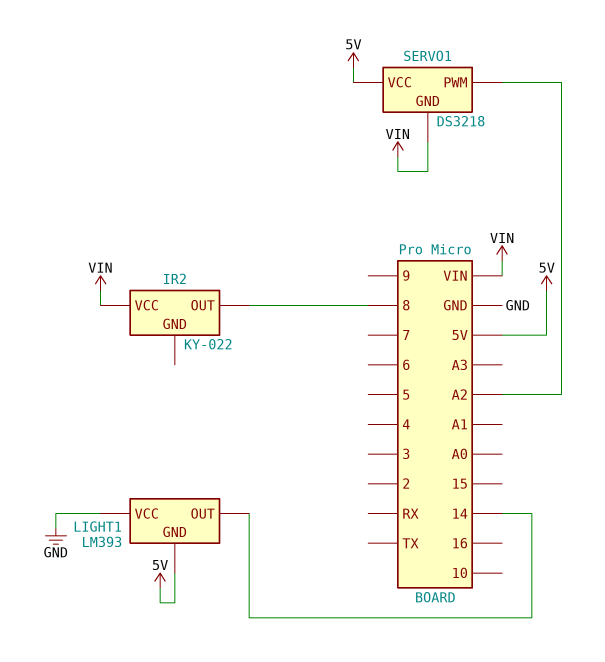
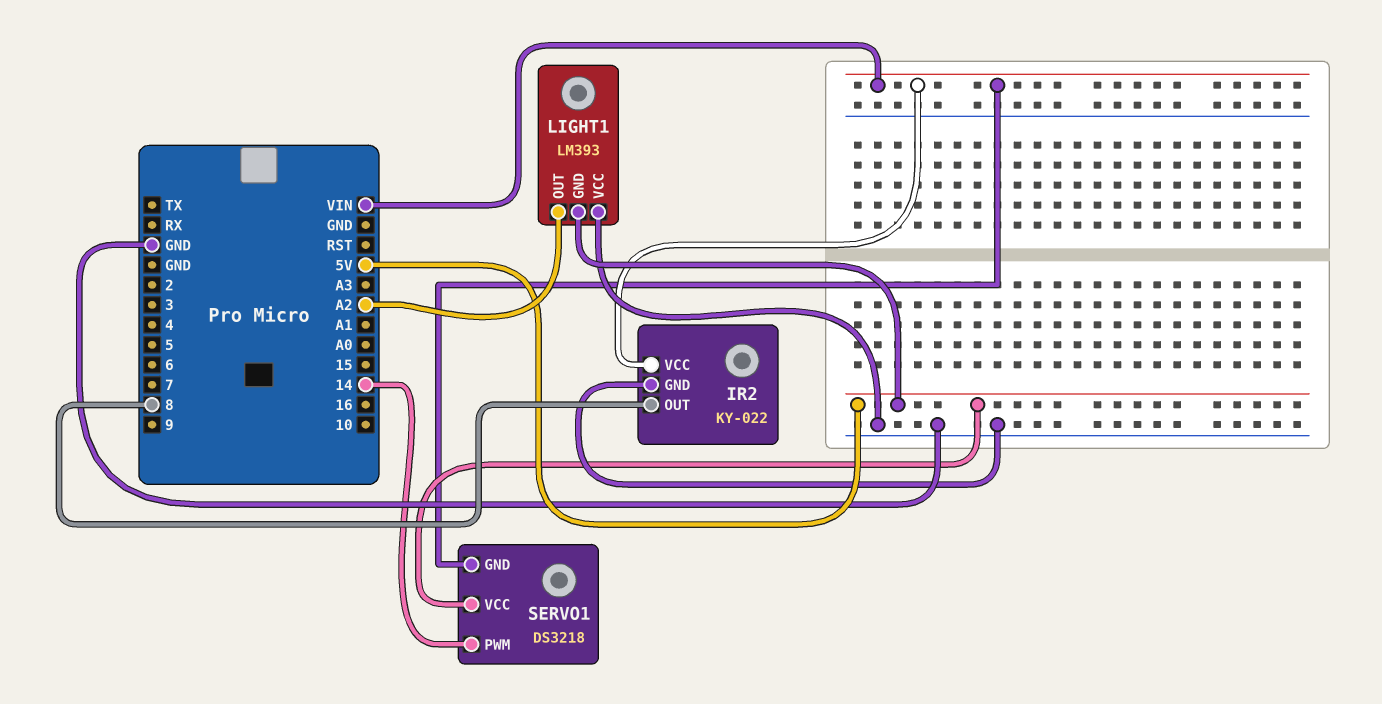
IR2 pin GND: none -> GND
LIGHT1 pin OUT: 14 -> A2
SERVO1 pin PWM: A2 -> 14

